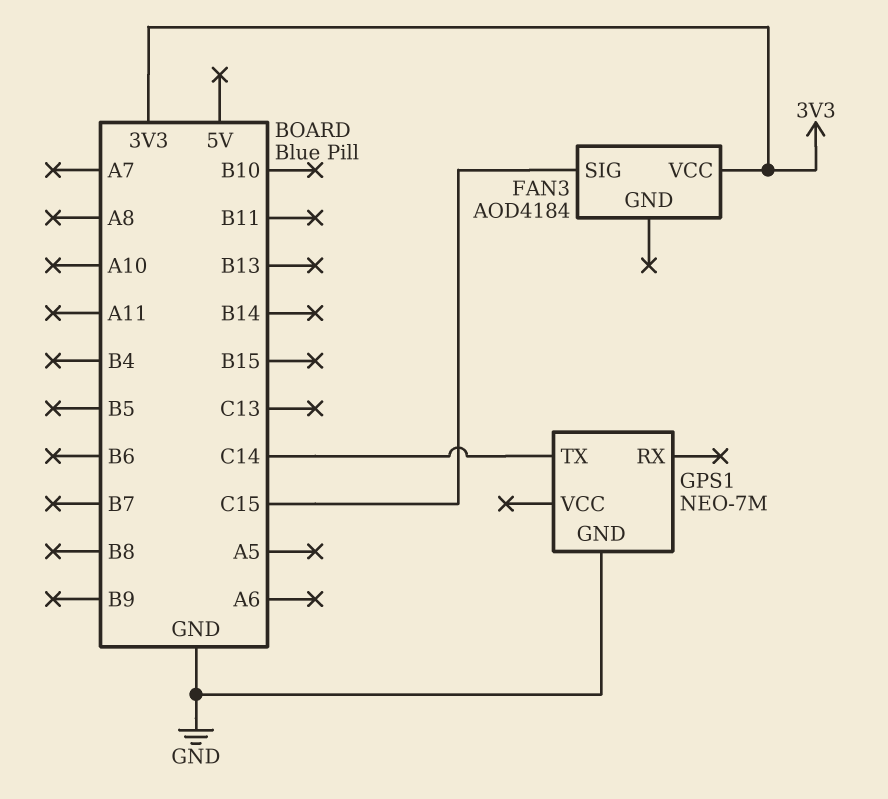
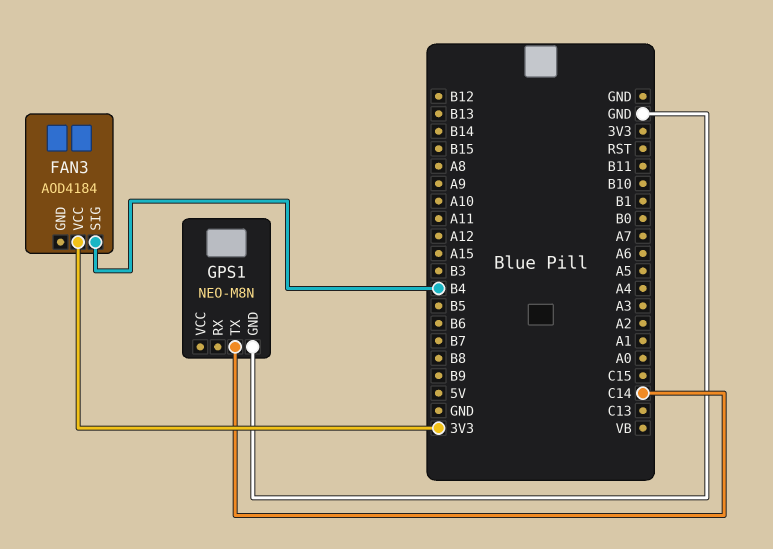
FAN3 pin SIG: C15 -> B4
GPS1: NEO-7M -> NEO-M8N

